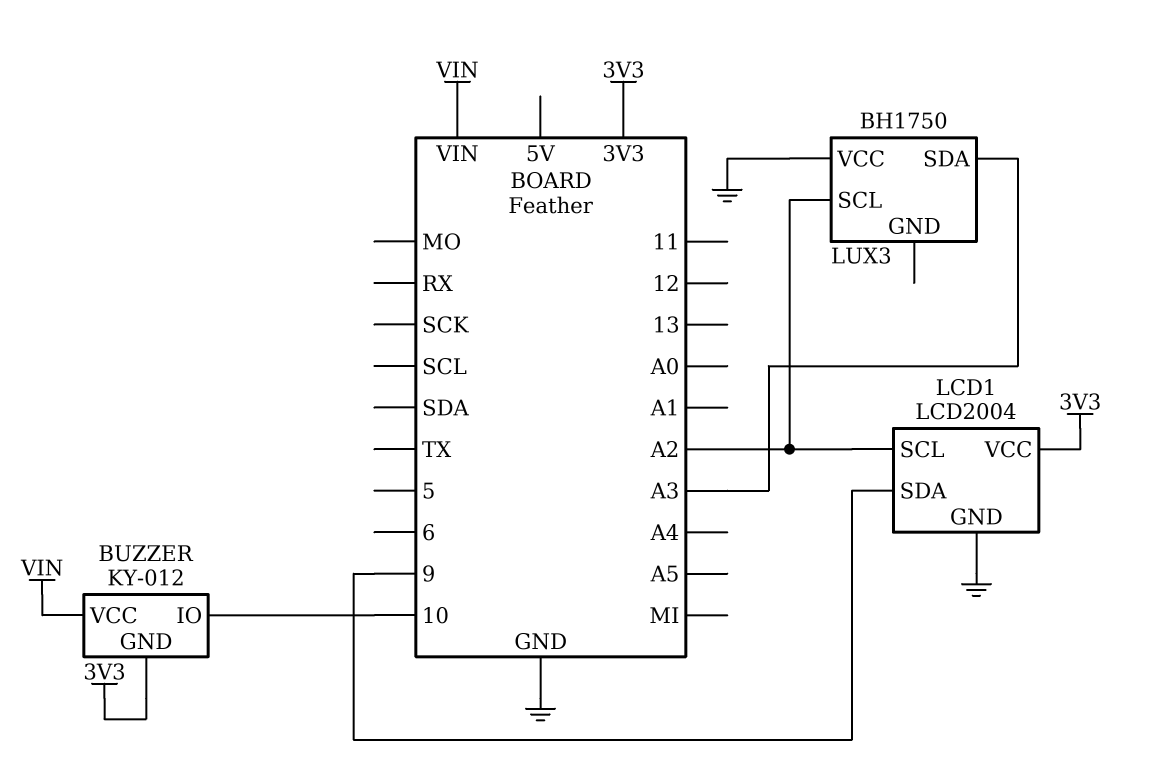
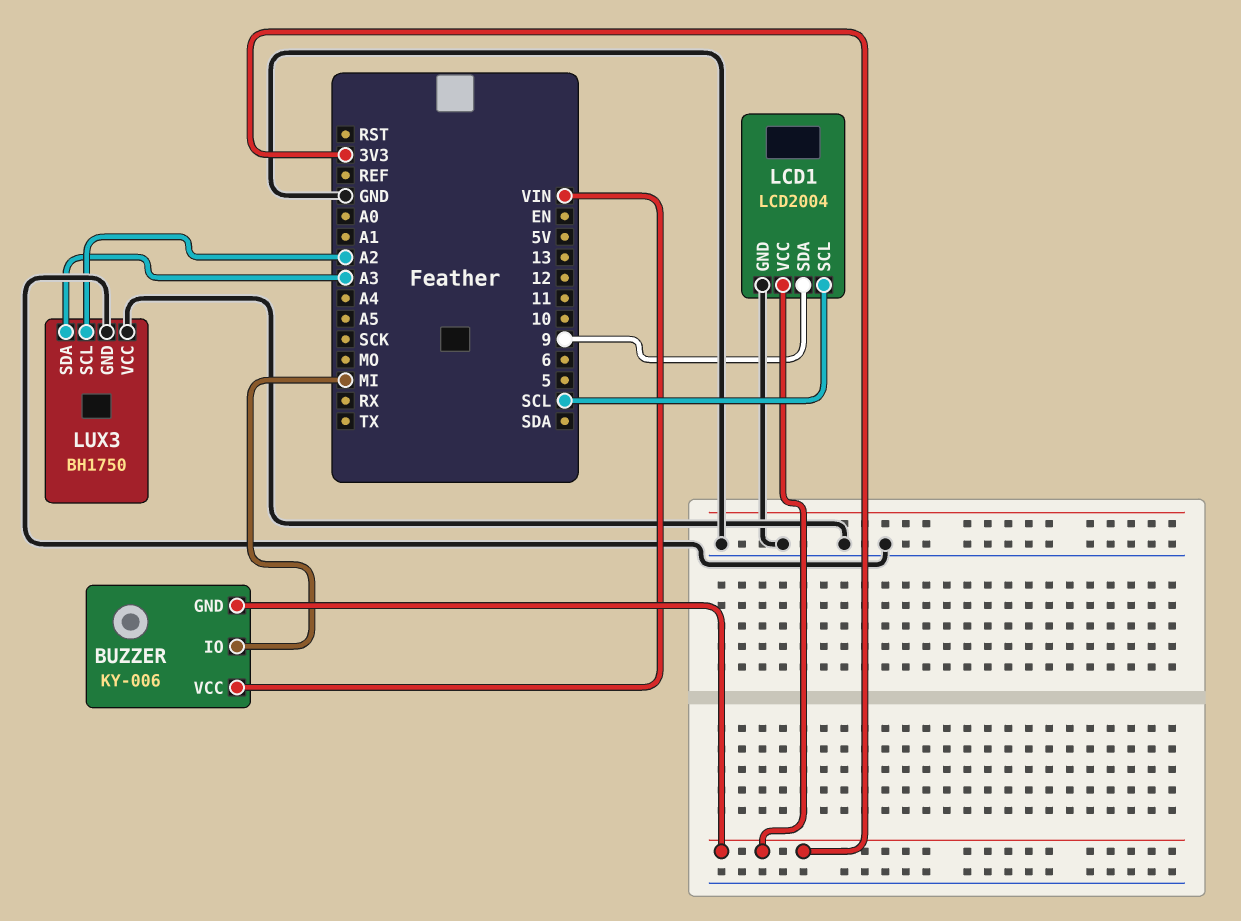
BUZZER: KY-012 -> KY-006
BUZZER pin IO: 10 -> MI
LCD1 pin SCL: A2 -> SCL
LUX3 pin GND: none -> GND

